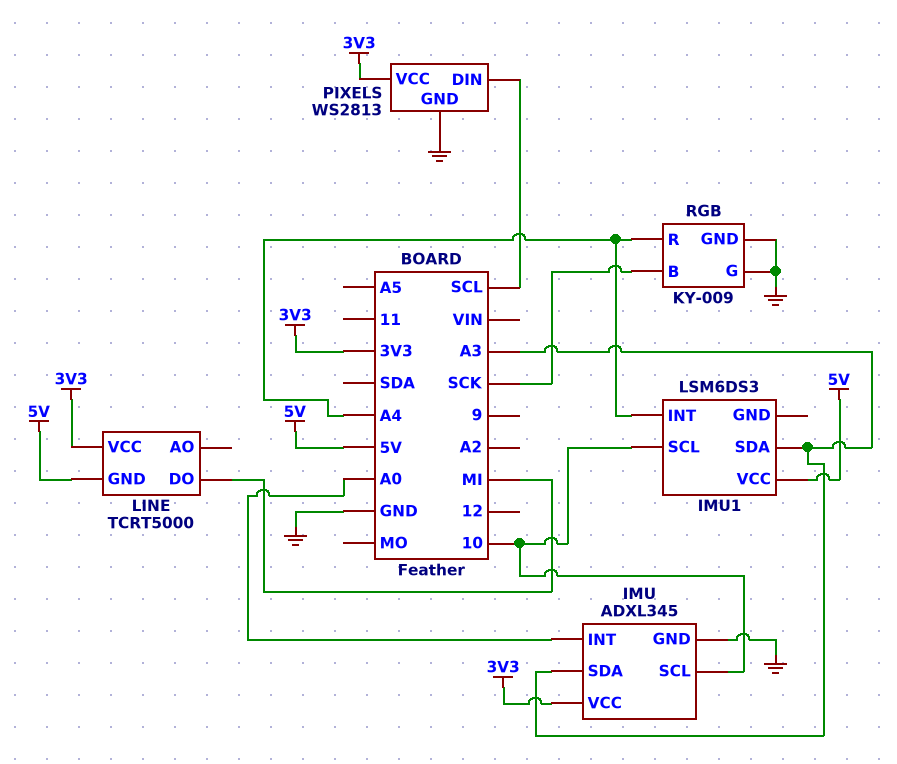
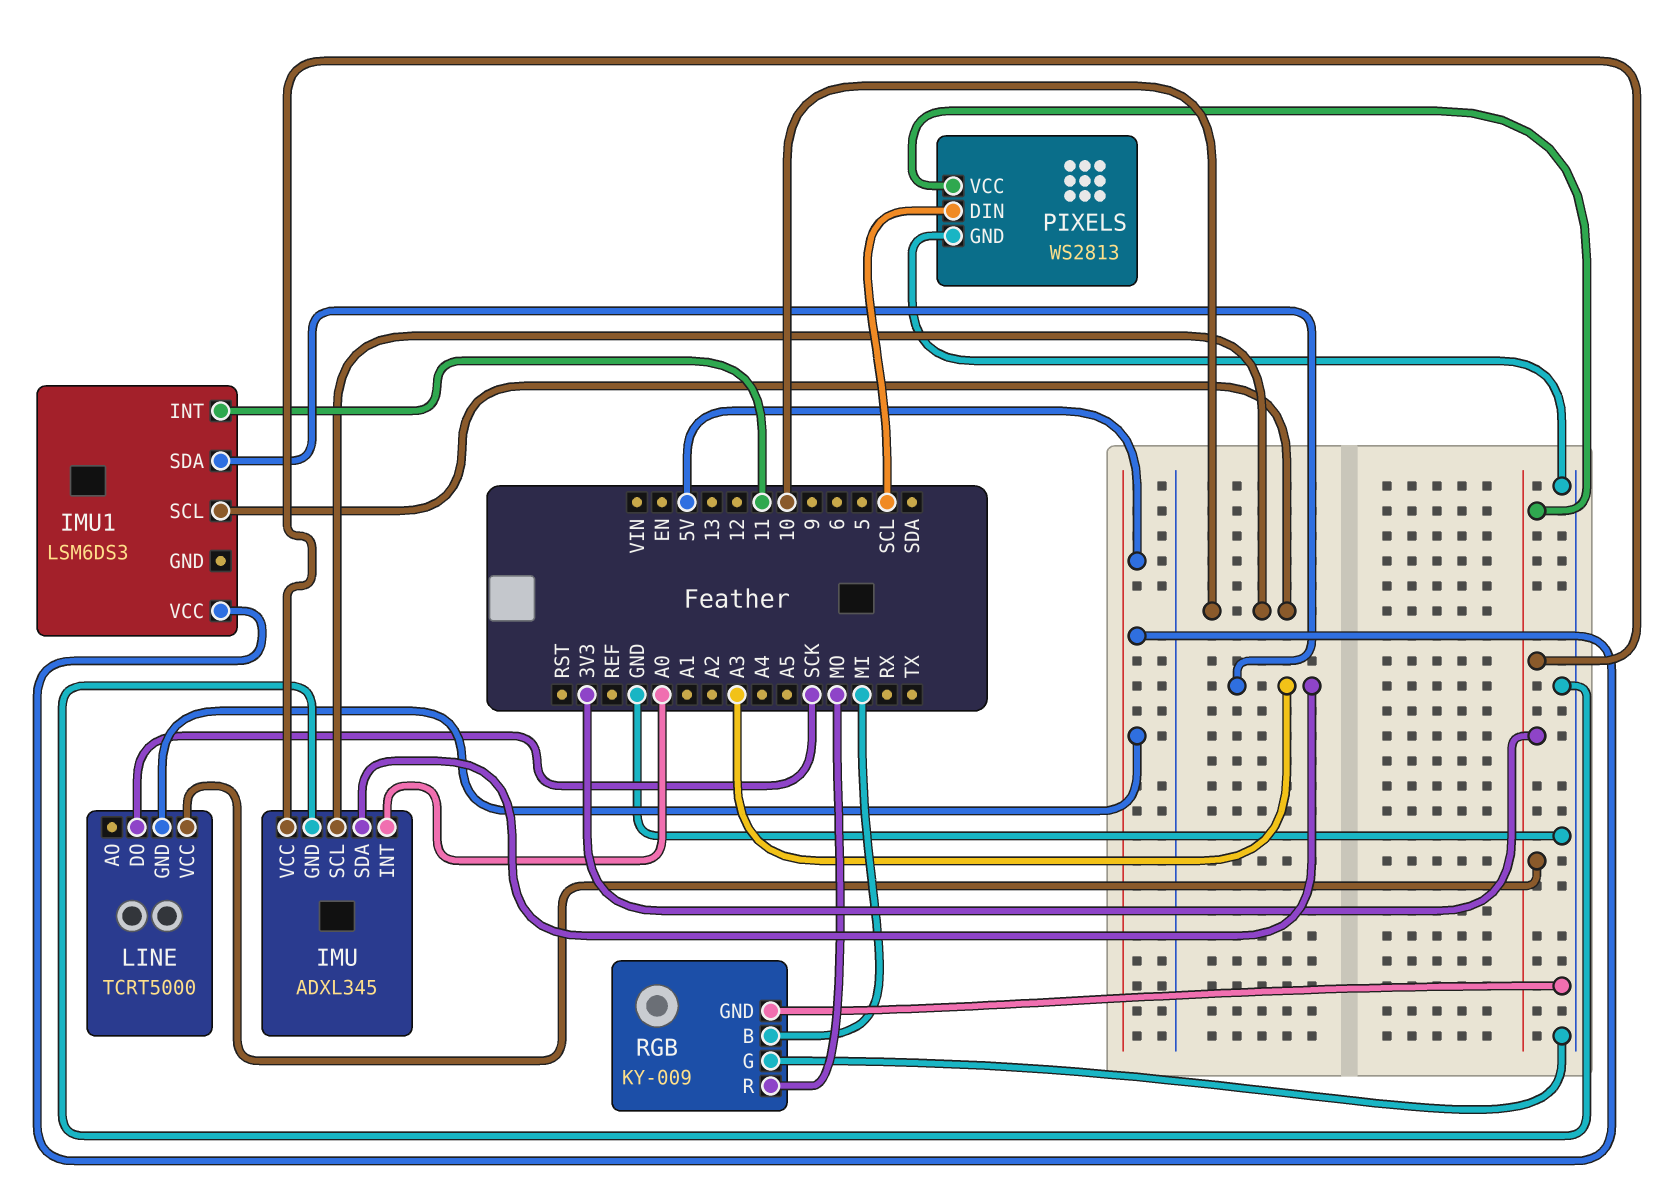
IMU1 pin INT: A4 -> 11
LINE pin DO: MI -> SCK
RGB pin B: SCK -> MI
RGB pin R: A4 -> MO

